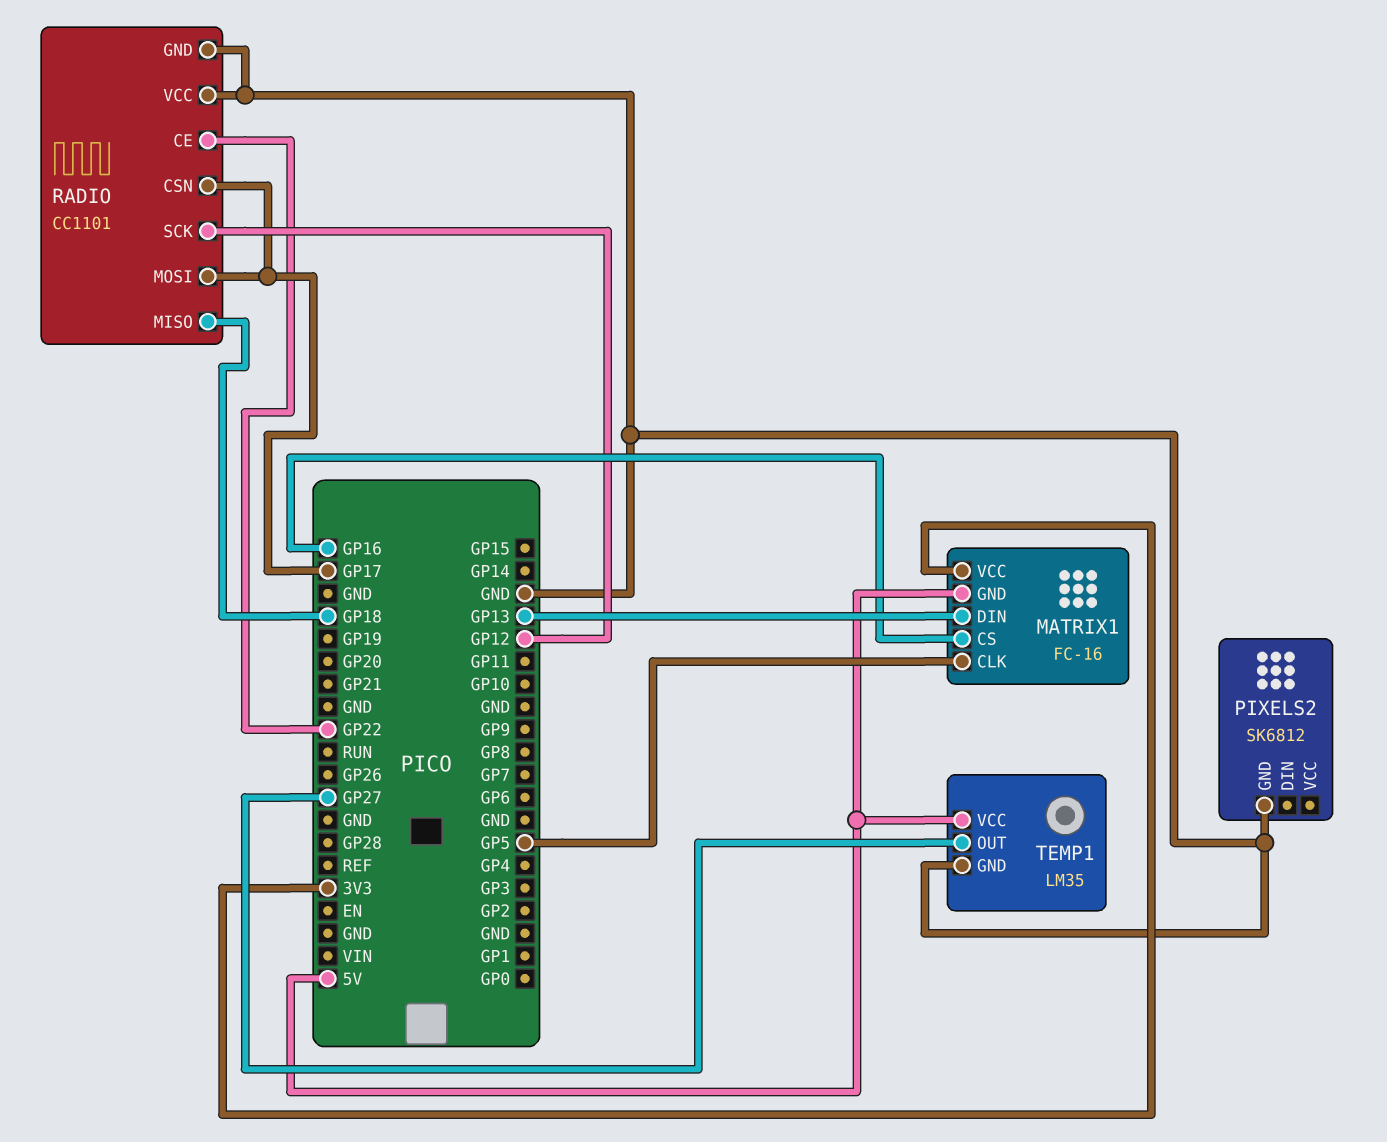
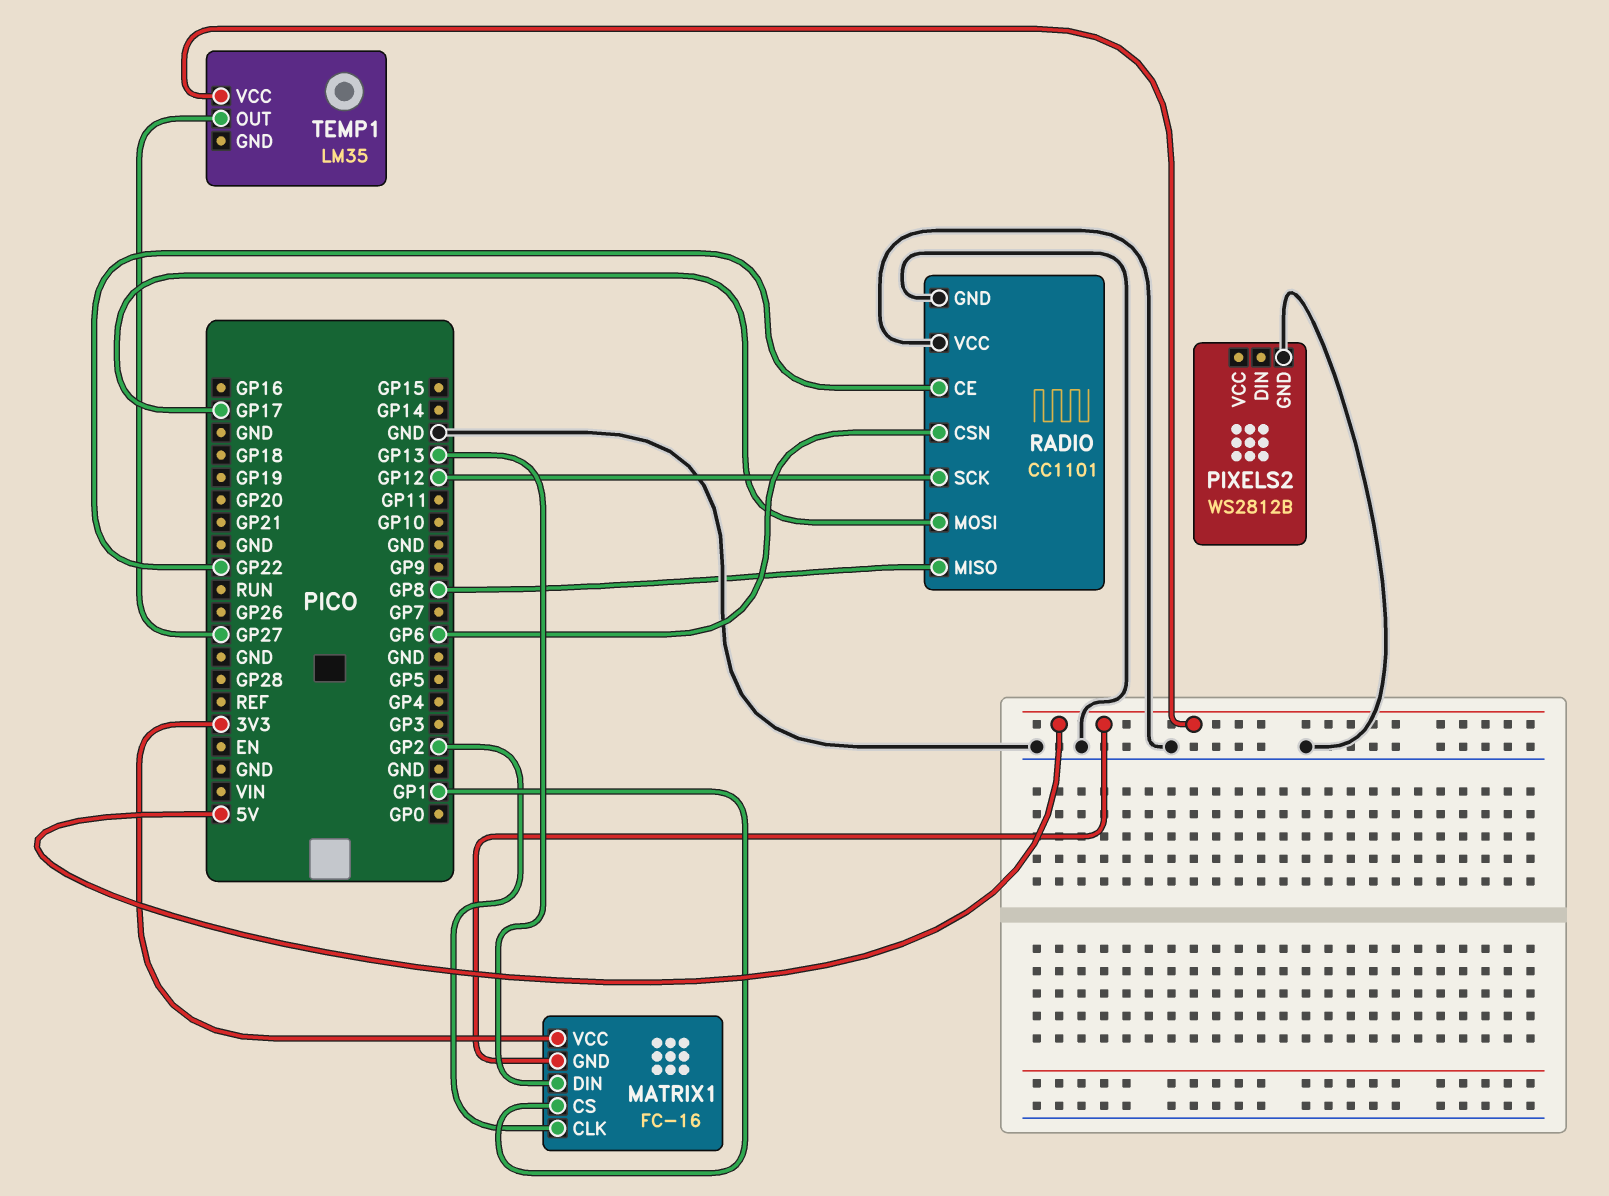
MATRIX1 pin CLK: GP5 -> GP2
MATRIX1 pin CS: GP16 -> GP1
PIXELS2: SK6812 -> WS2812B
RADIO pin CSN: GP17 -> GP6
RADIO pin MISO: GP18 -> GP8
TEMP1 pin GND: GND -> none

